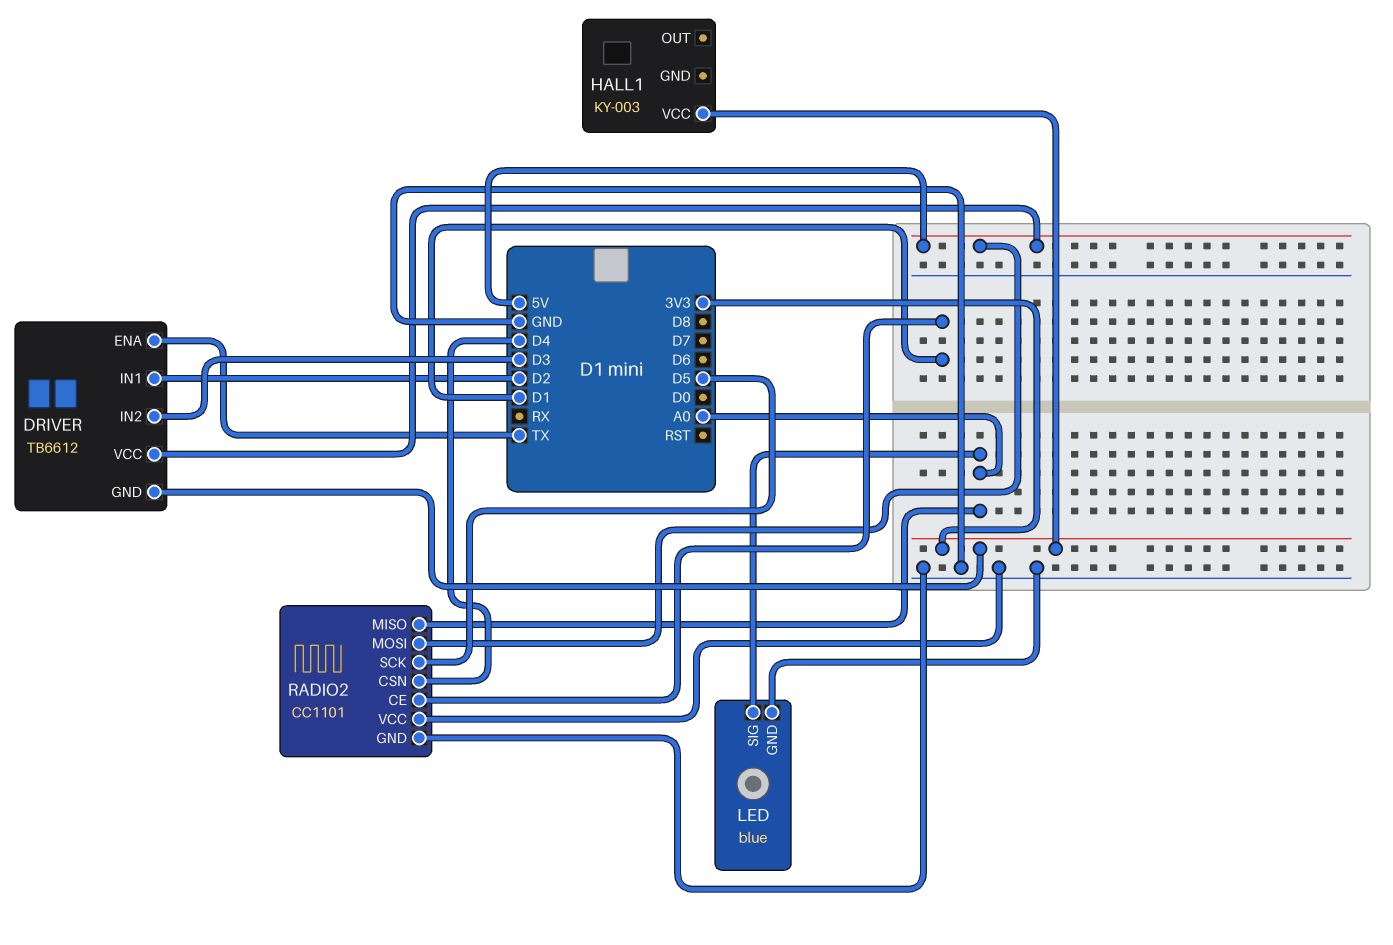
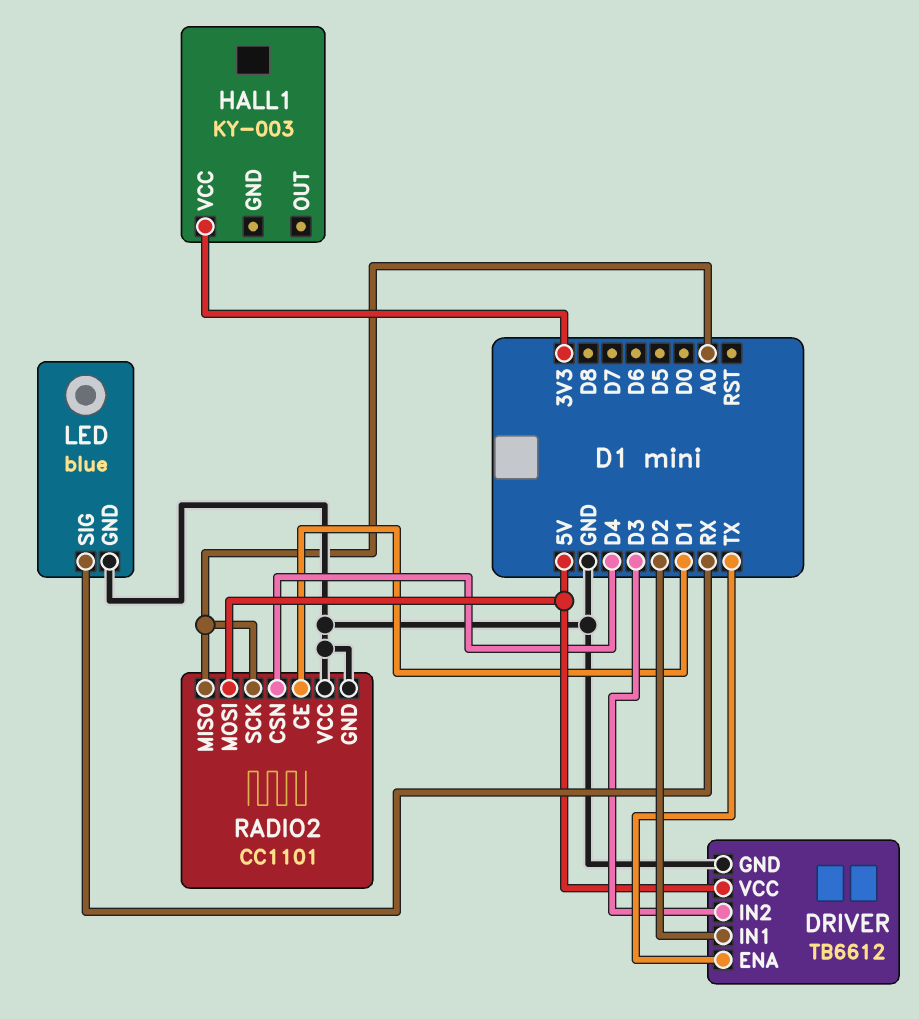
DRIVER pin GND: 3V3 -> GND
LED pin SIG: A0 -> RX
RADIO2 pin SCK: D5 -> A0

